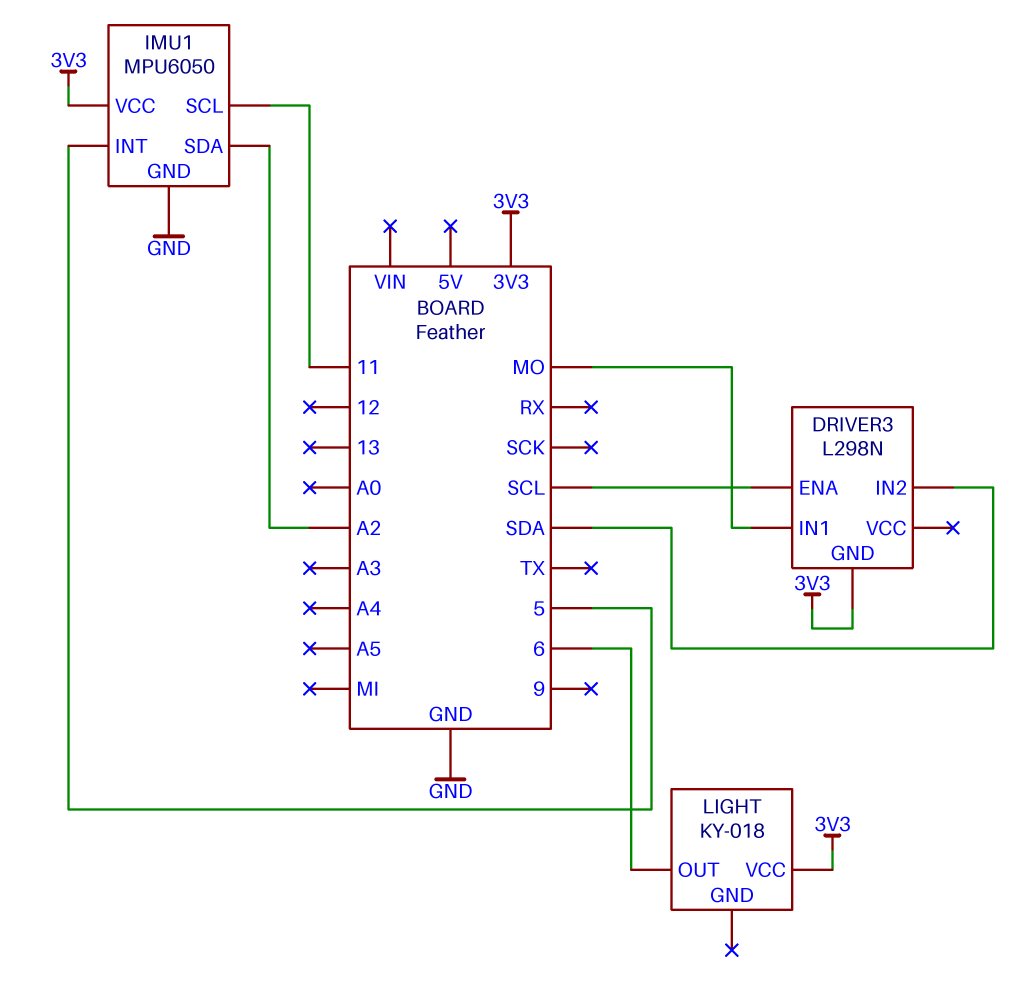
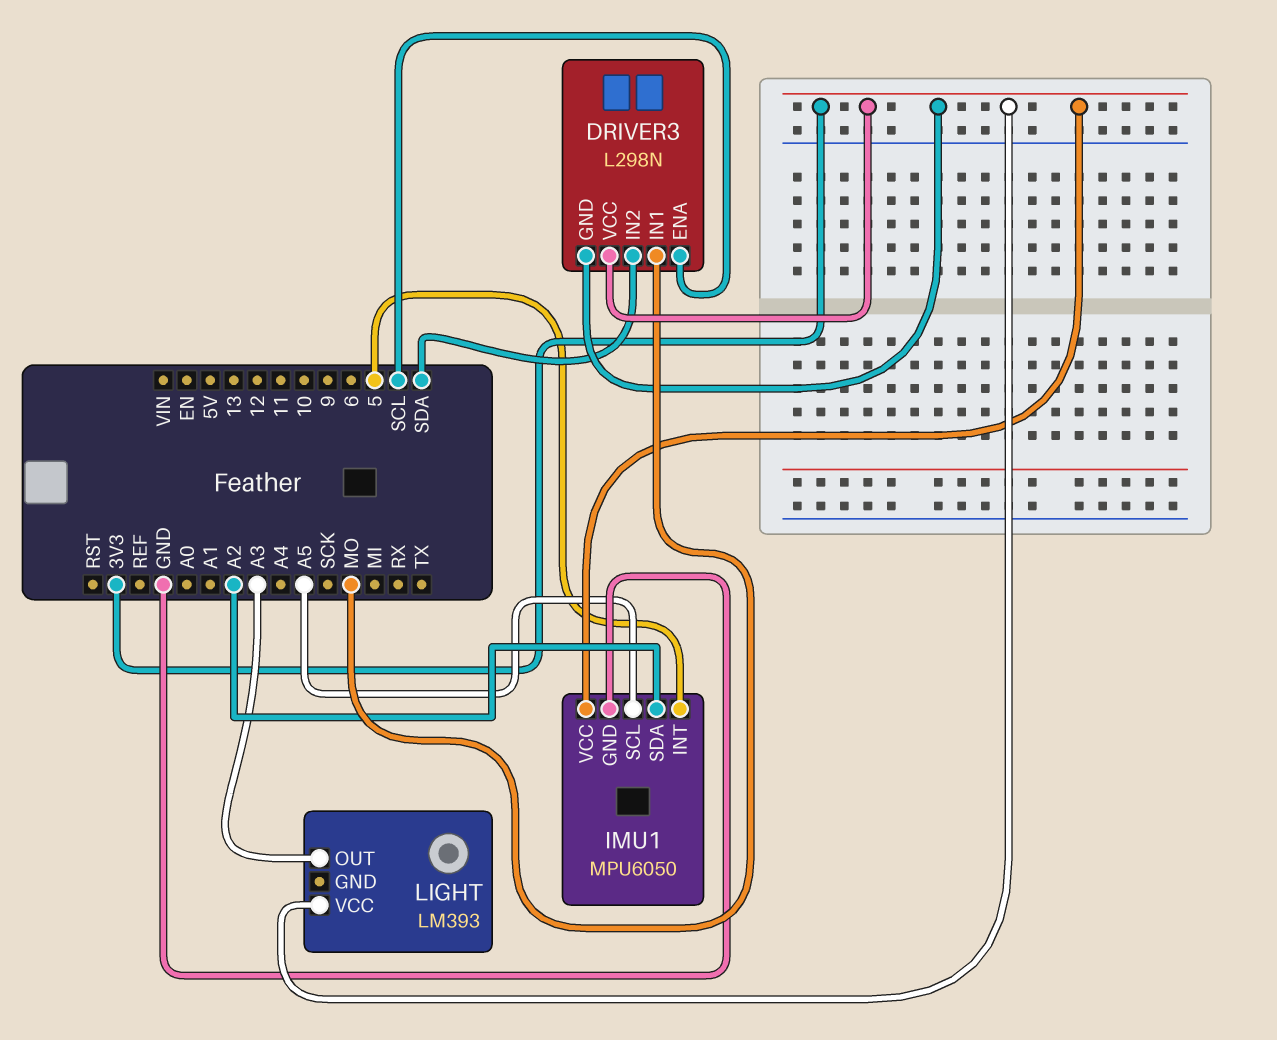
DRIVER3 pin VCC: none -> 3V3
IMU1 pin SCL: 11 -> A5
LIGHT: KY-018 -> LM393
LIGHT pin OUT: 6 -> A3

